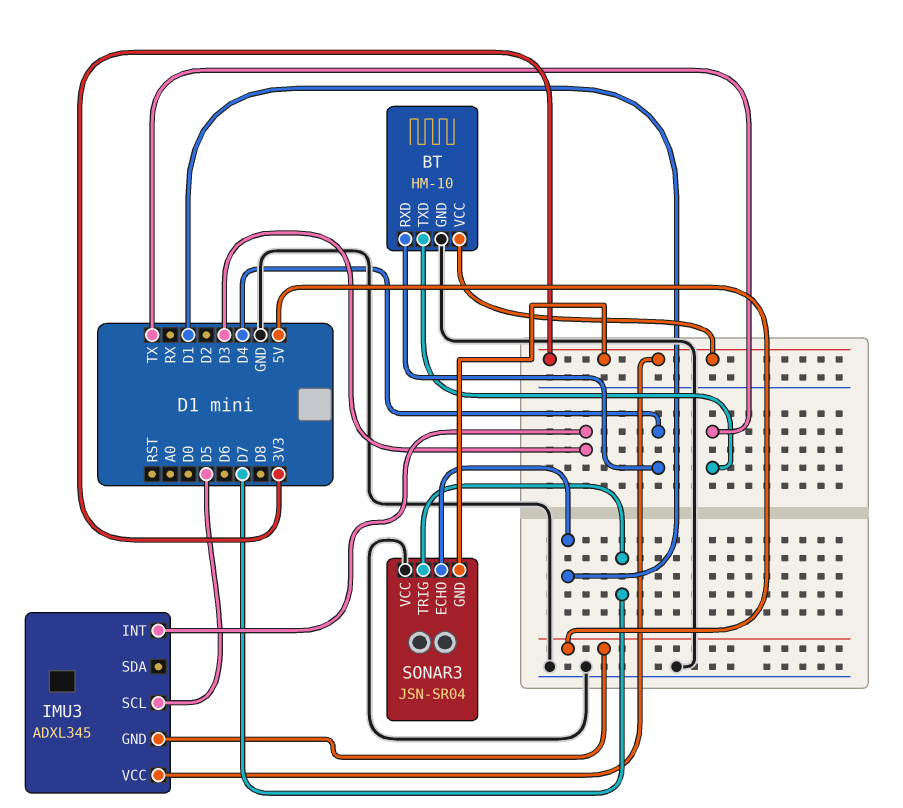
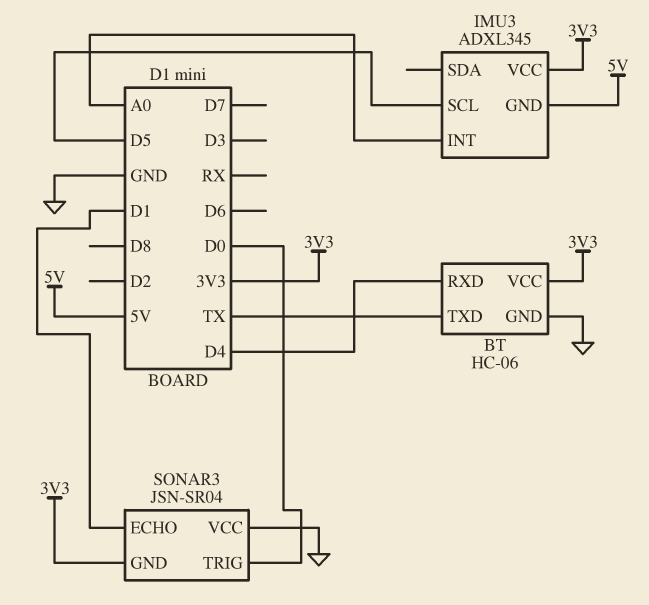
BT: HM-10 -> HC-06
IMU3 pin INT: D3 -> A0
SONAR3 pin TRIG: D7 -> D0

